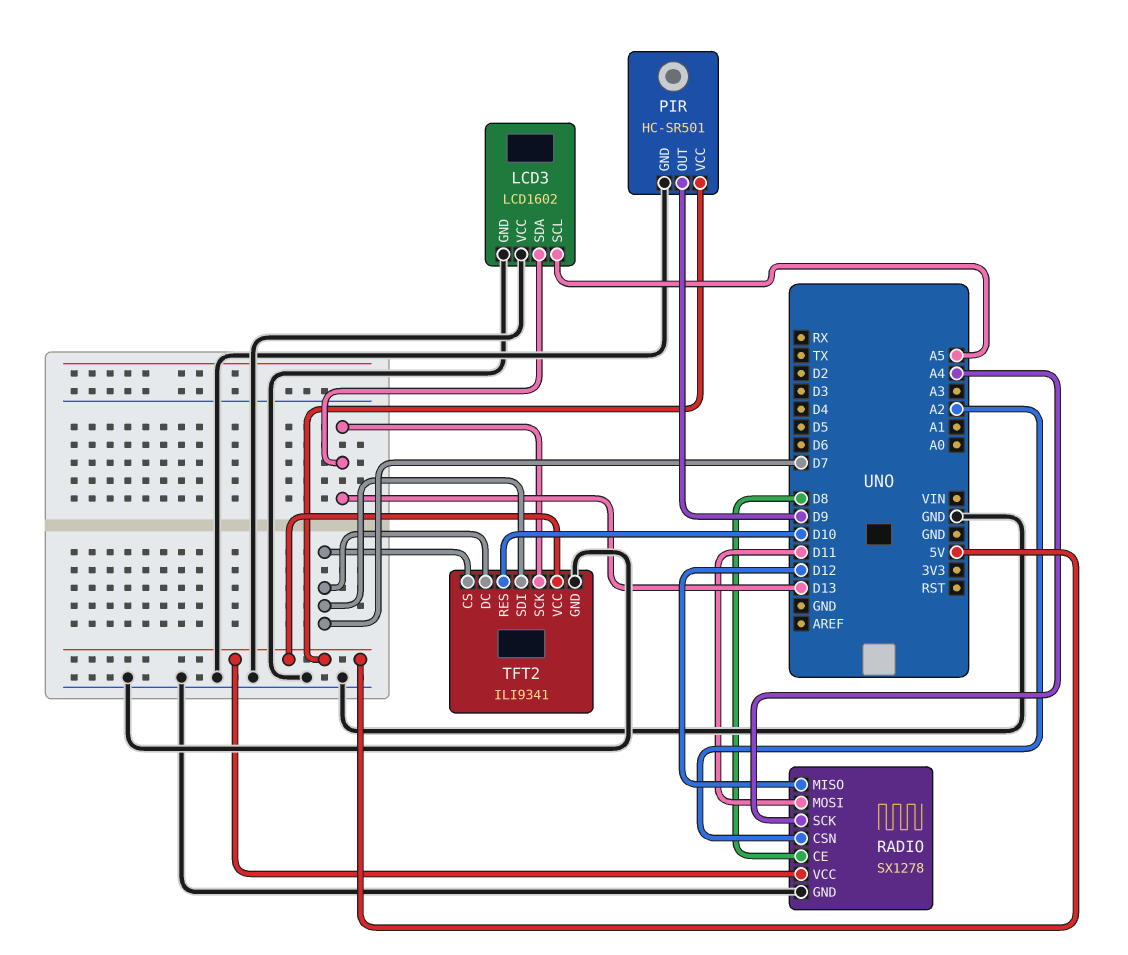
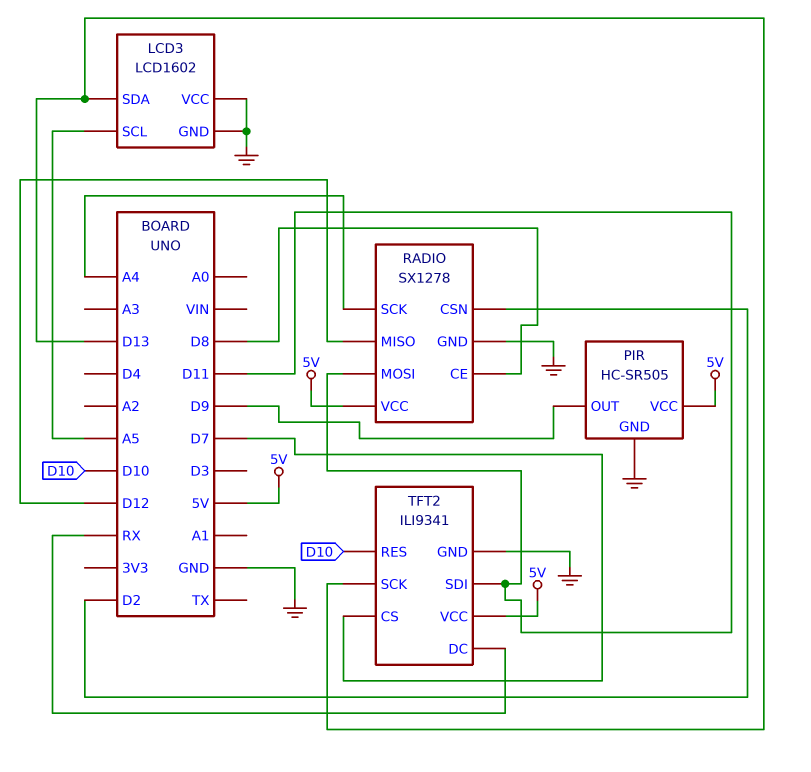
PIR: HC-SR501 -> HC-SR505
RADIO pin CSN: A2 -> D2
TFT2 pin DC: D7 -> RX
TFT2 pin SDI: D7 -> D11

